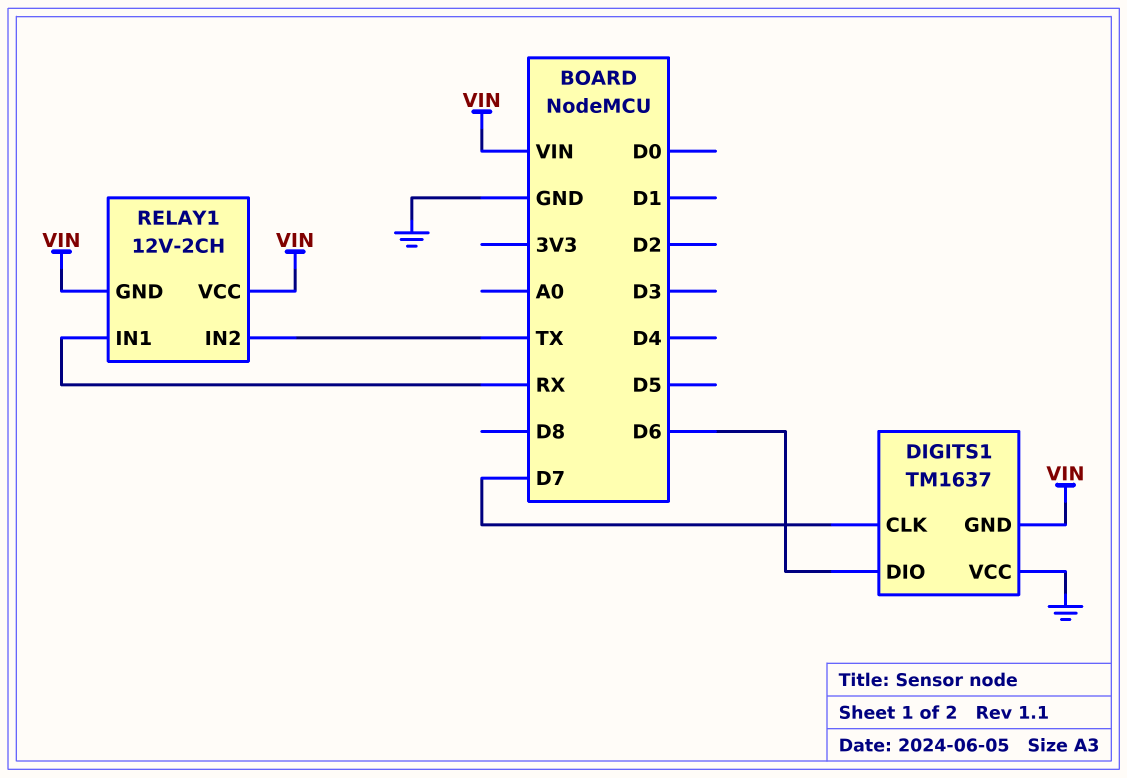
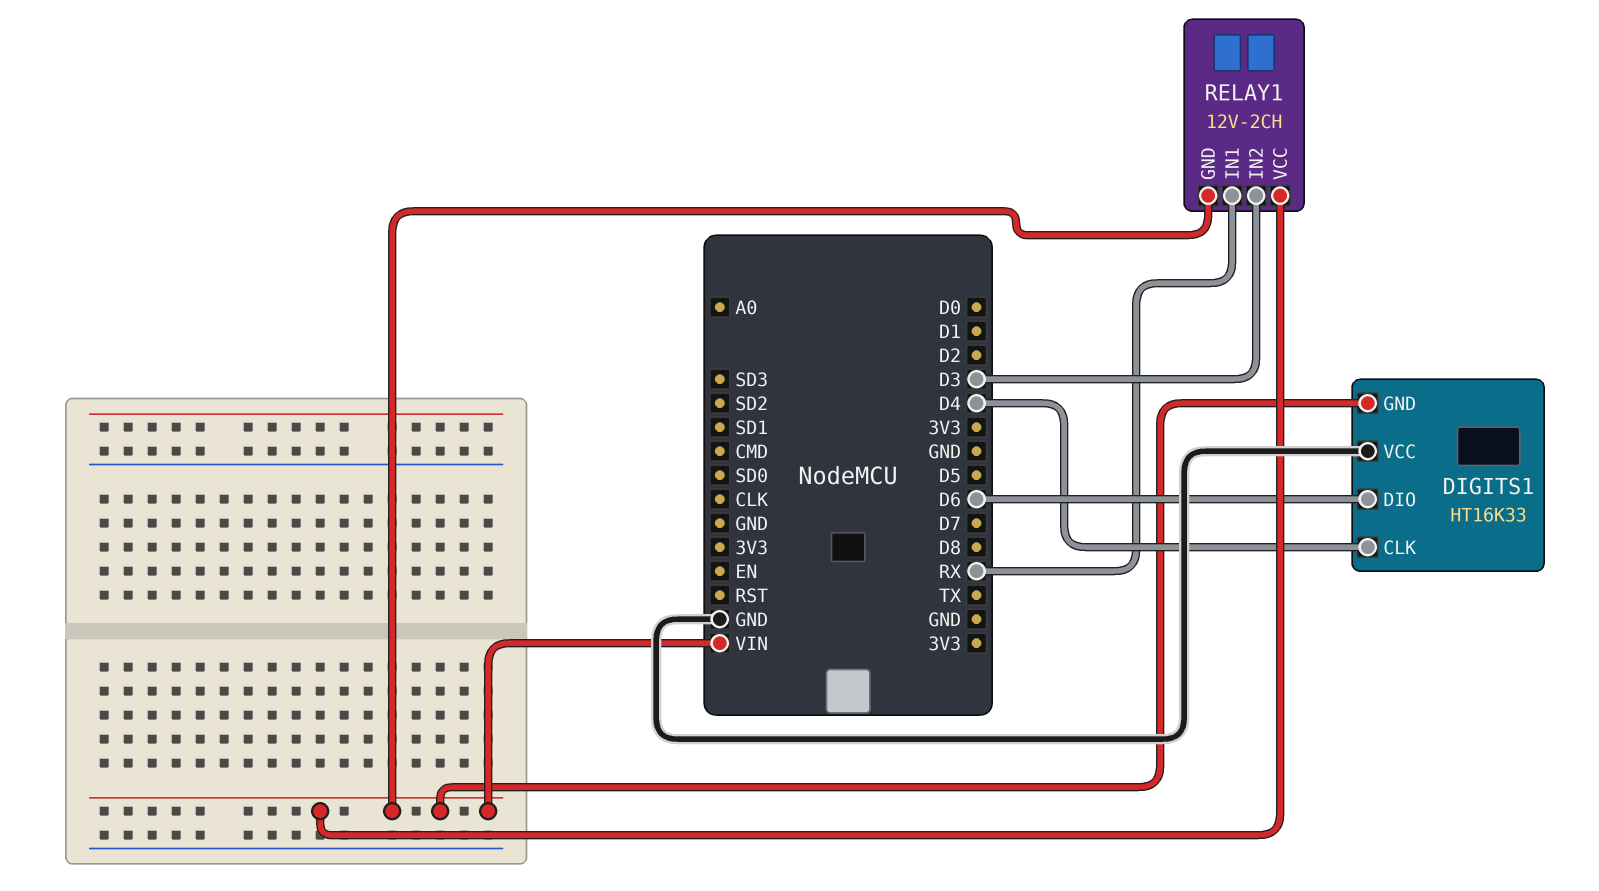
DIGITS1: TM1637 -> HT16K33
DIGITS1 pin CLK: D7 -> D4
RELAY1 pin IN2: TX -> D3

